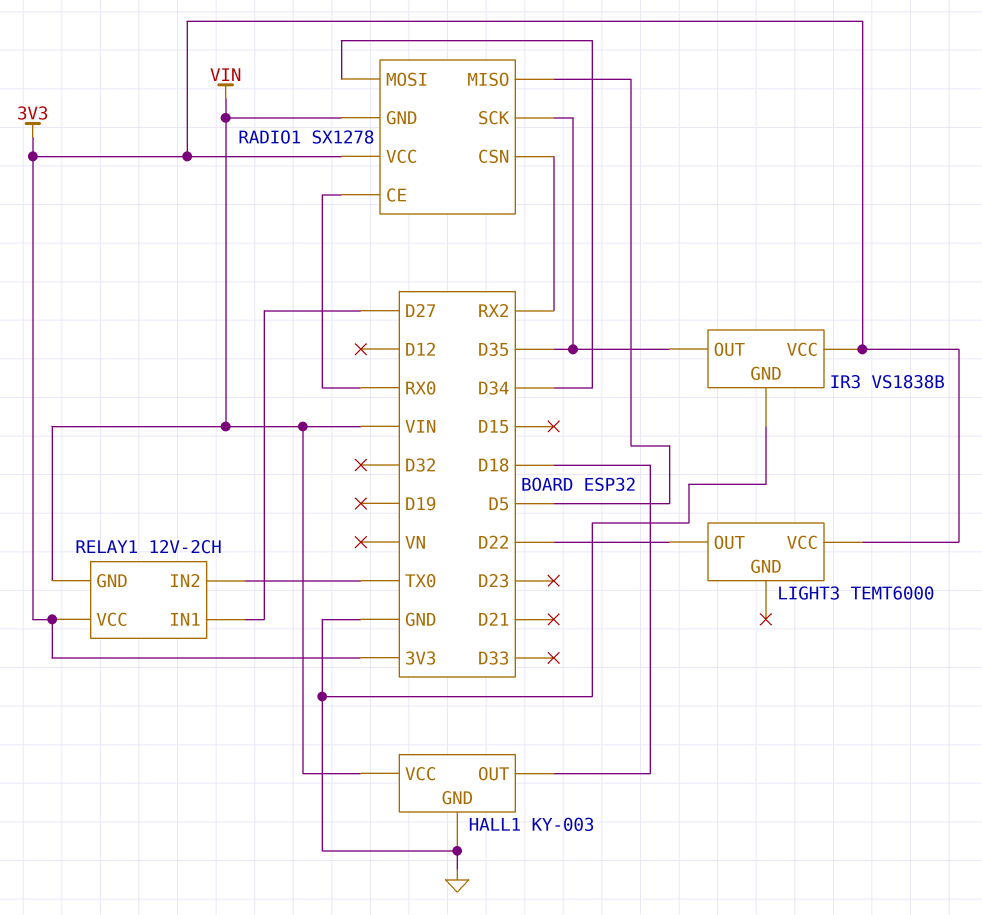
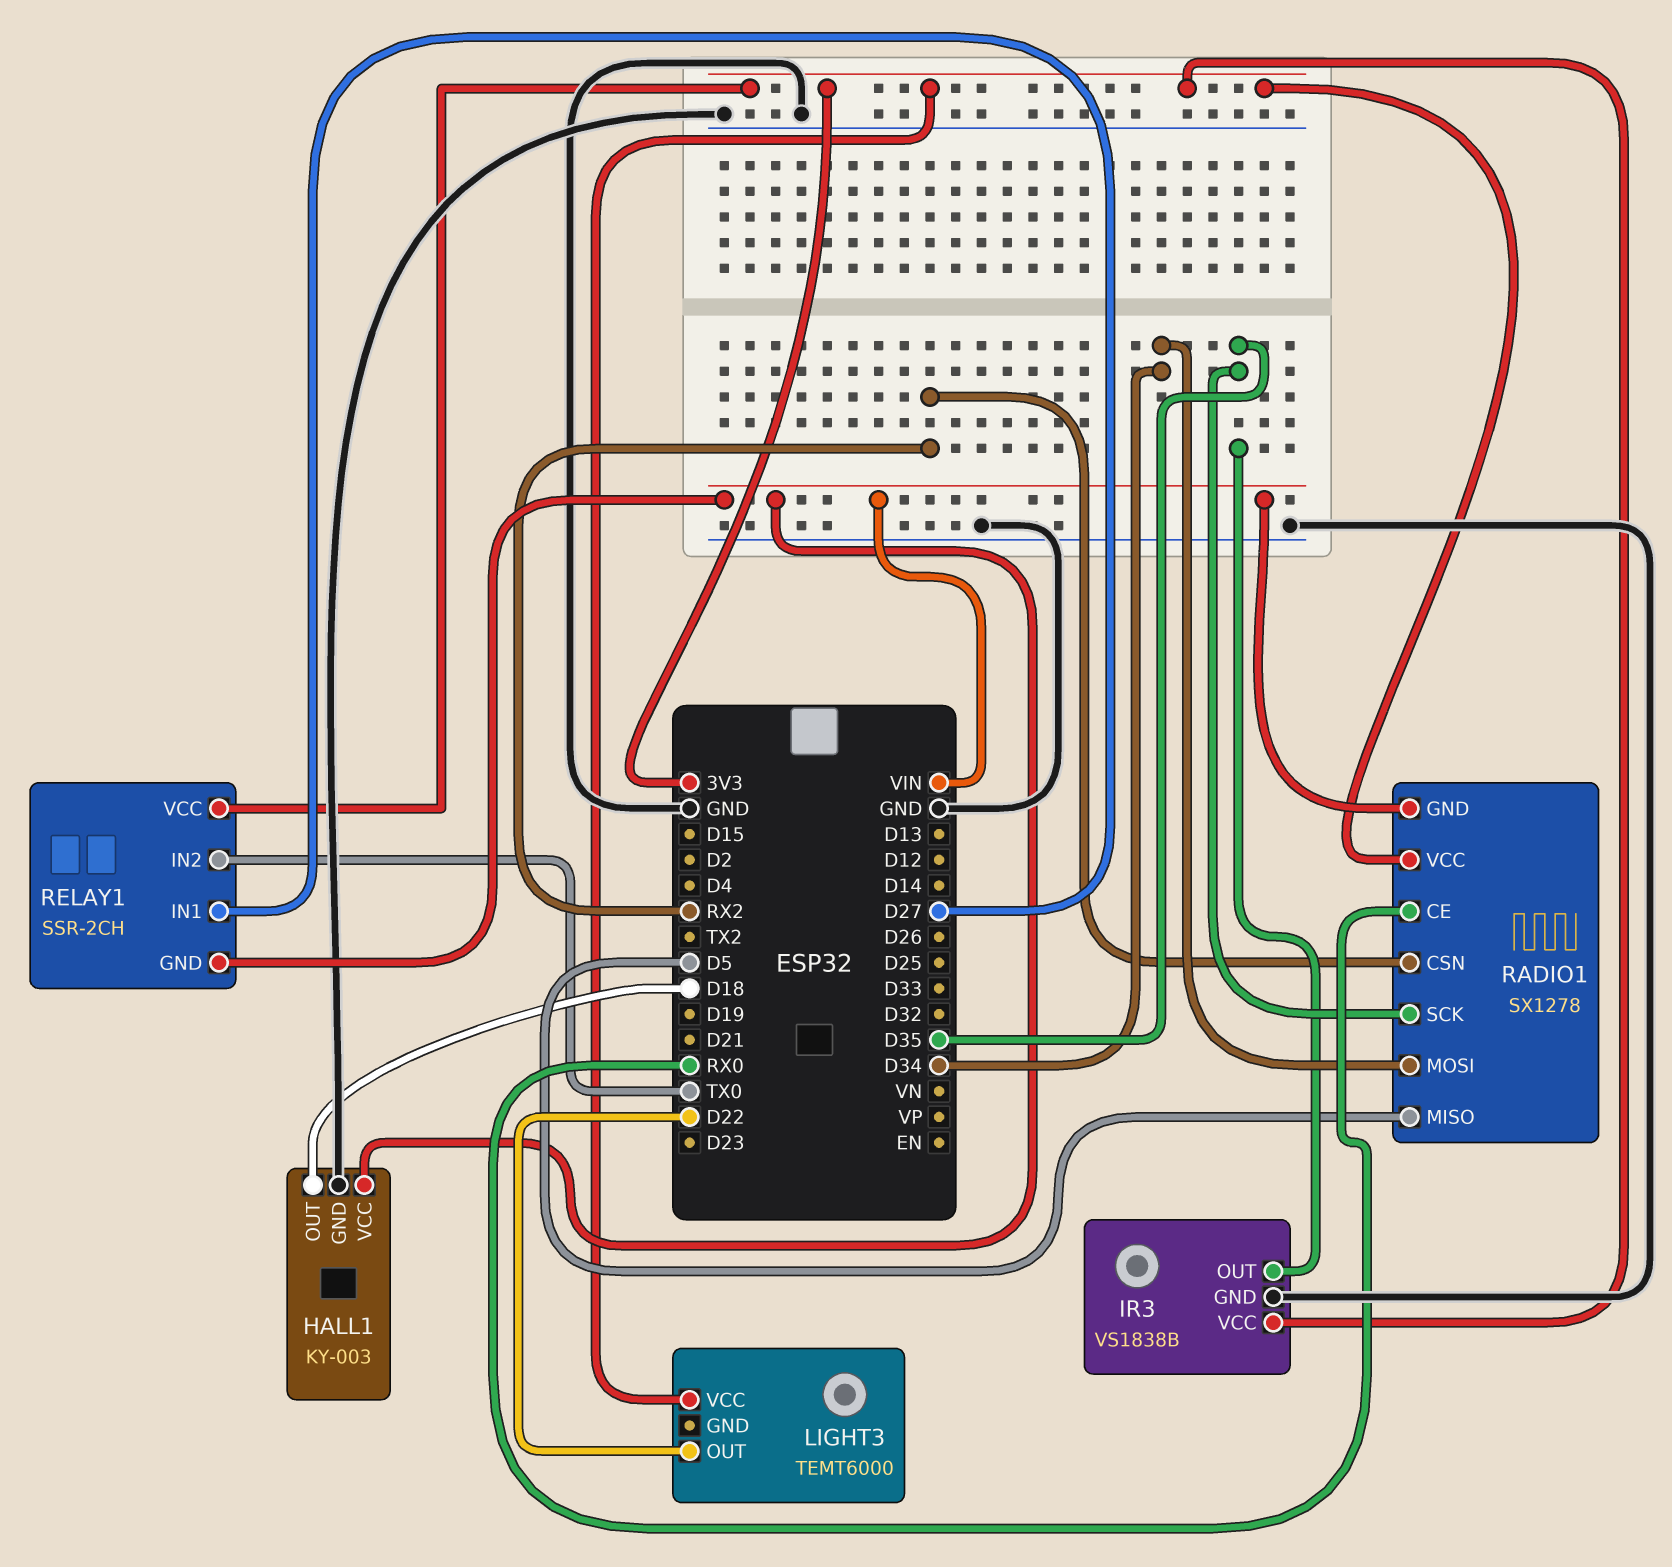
RELAY1: 12V-2CH -> SSR-2CH

